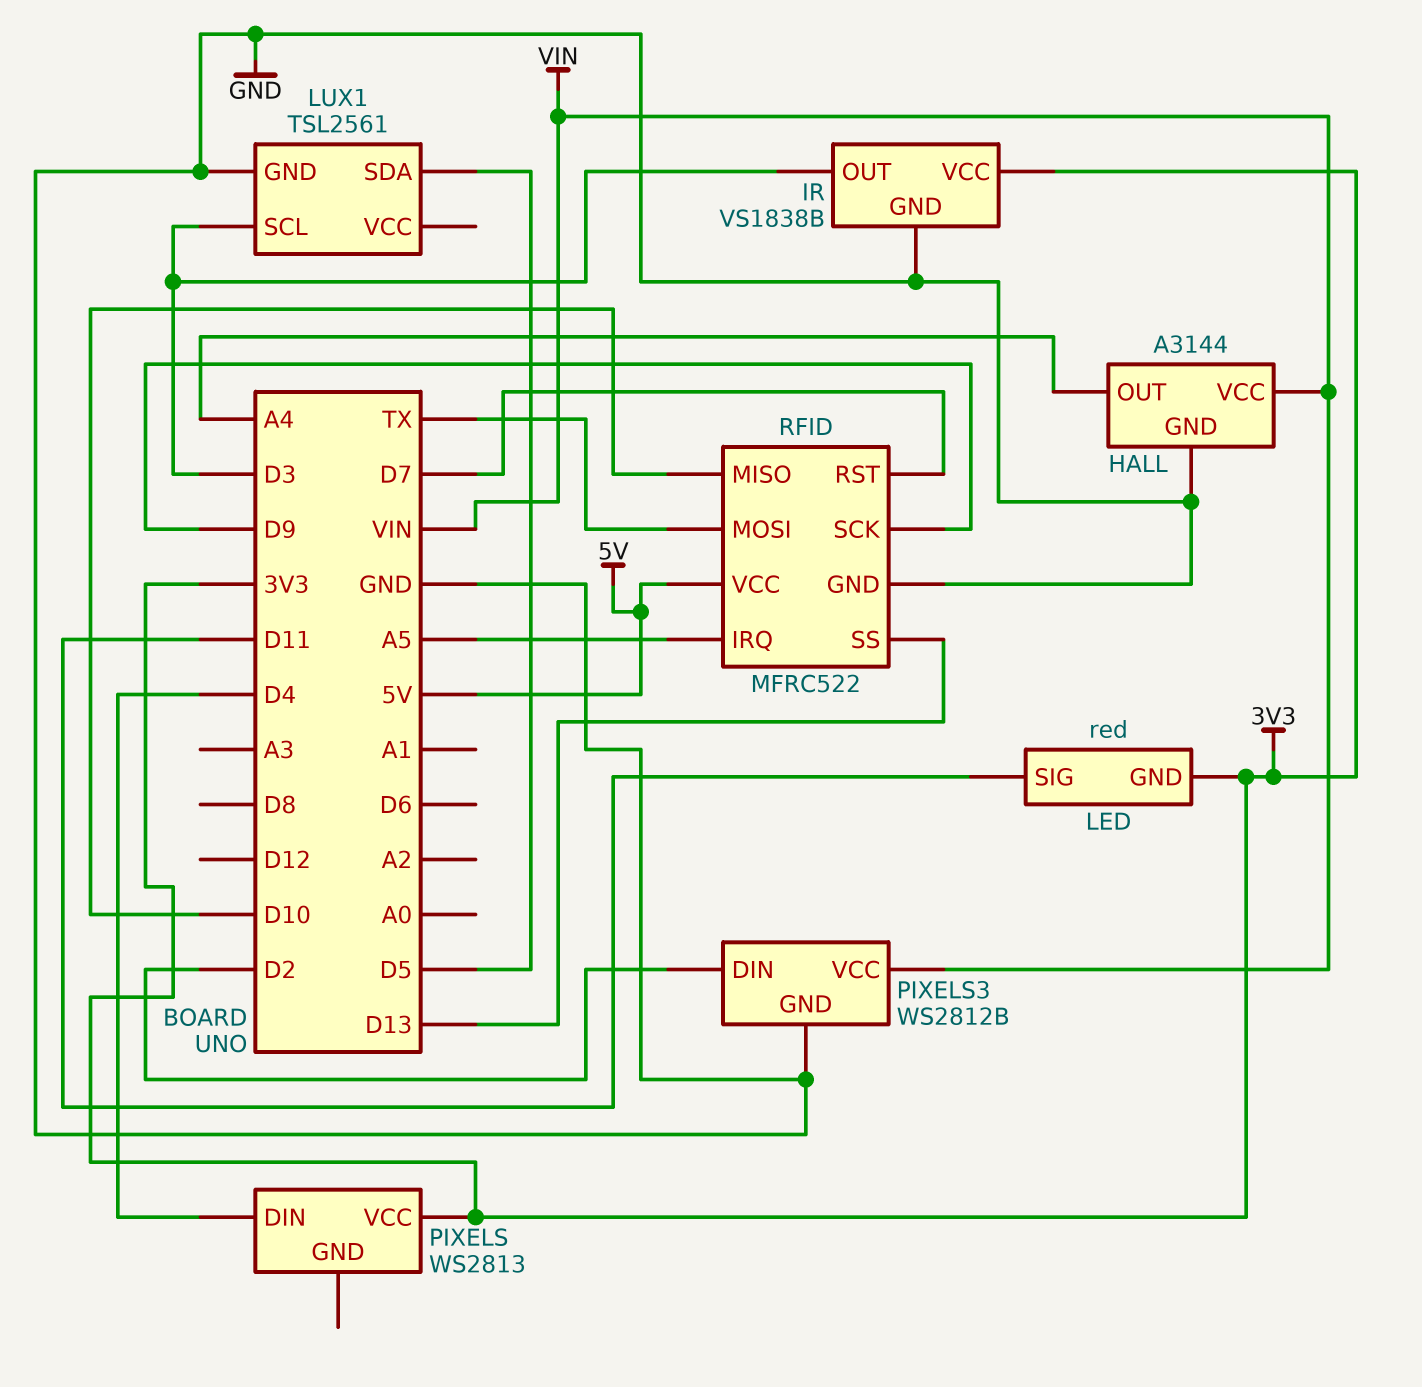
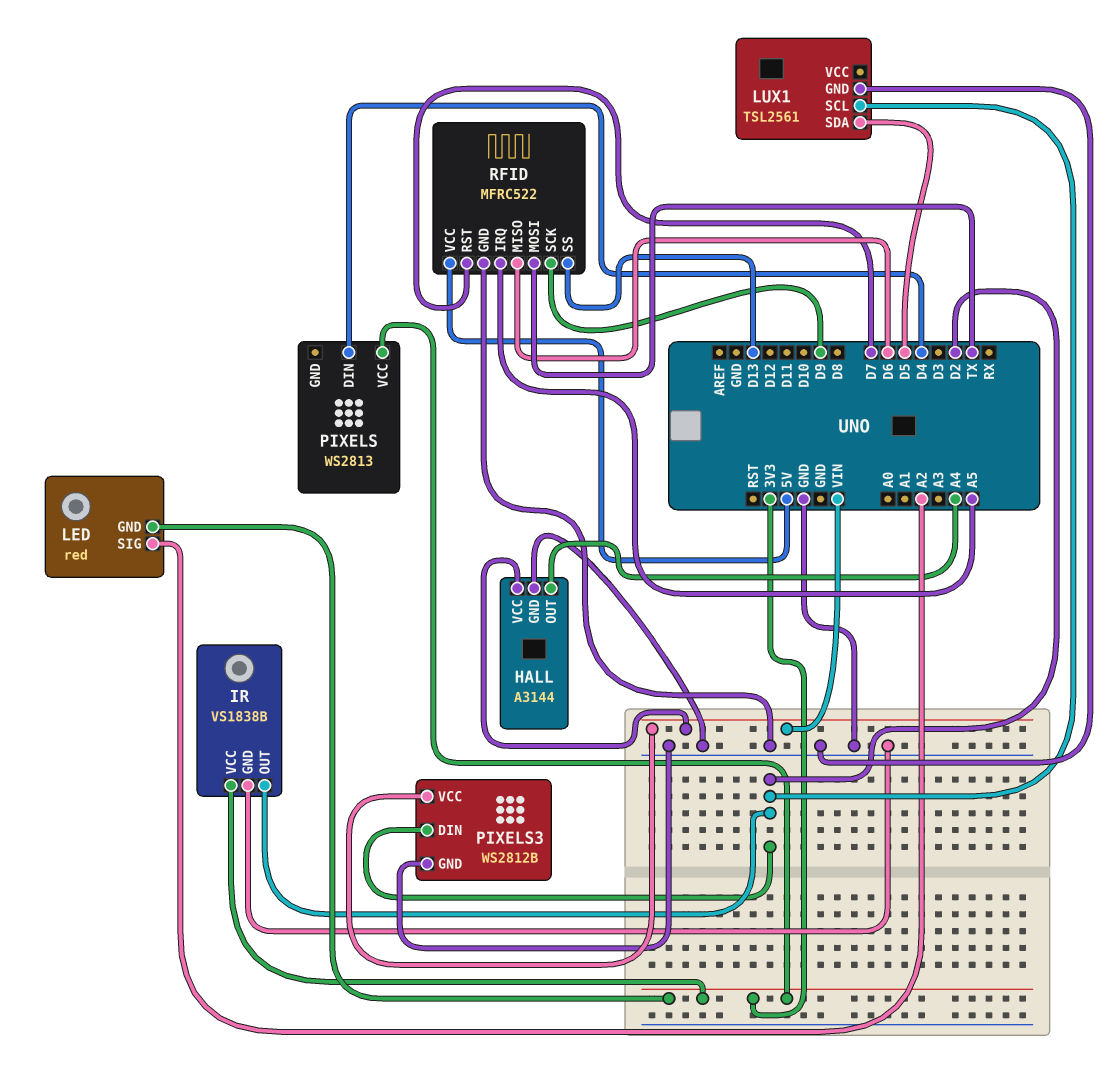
IR pin OUT: D3 -> D2
LED pin SIG: D11 -> A2
LUX1 pin SCL: D3 -> D2
RFID pin MISO: D10 -> D6

